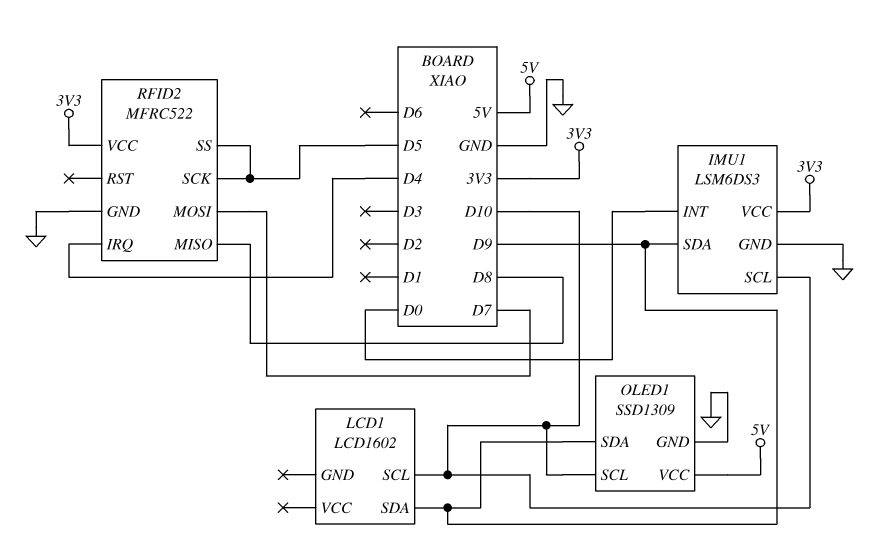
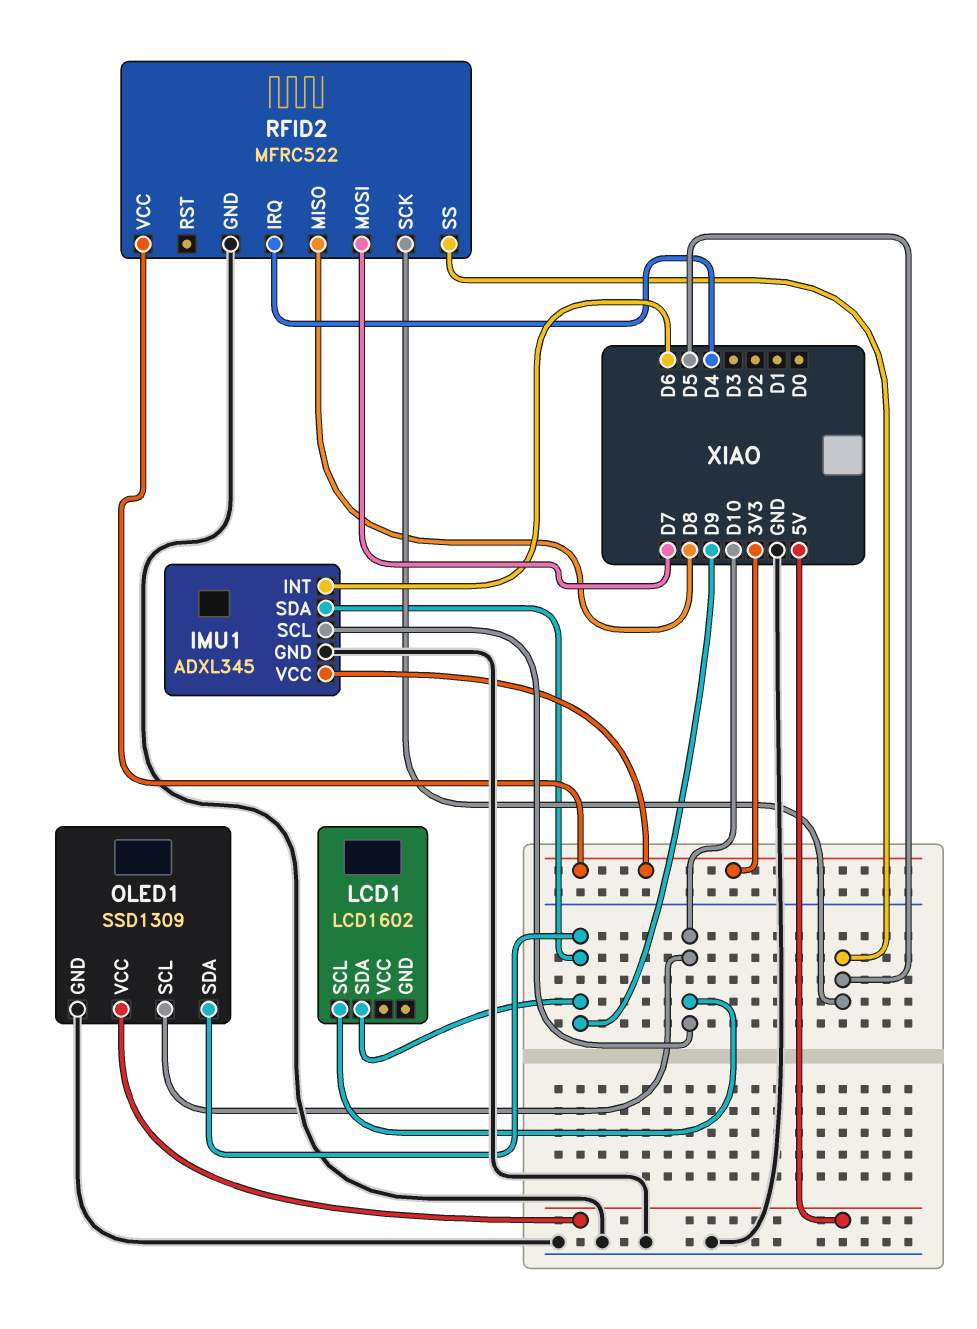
IMU1: LSM6DS3 -> ADXL345
IMU1 pin INT: D0 -> D6

